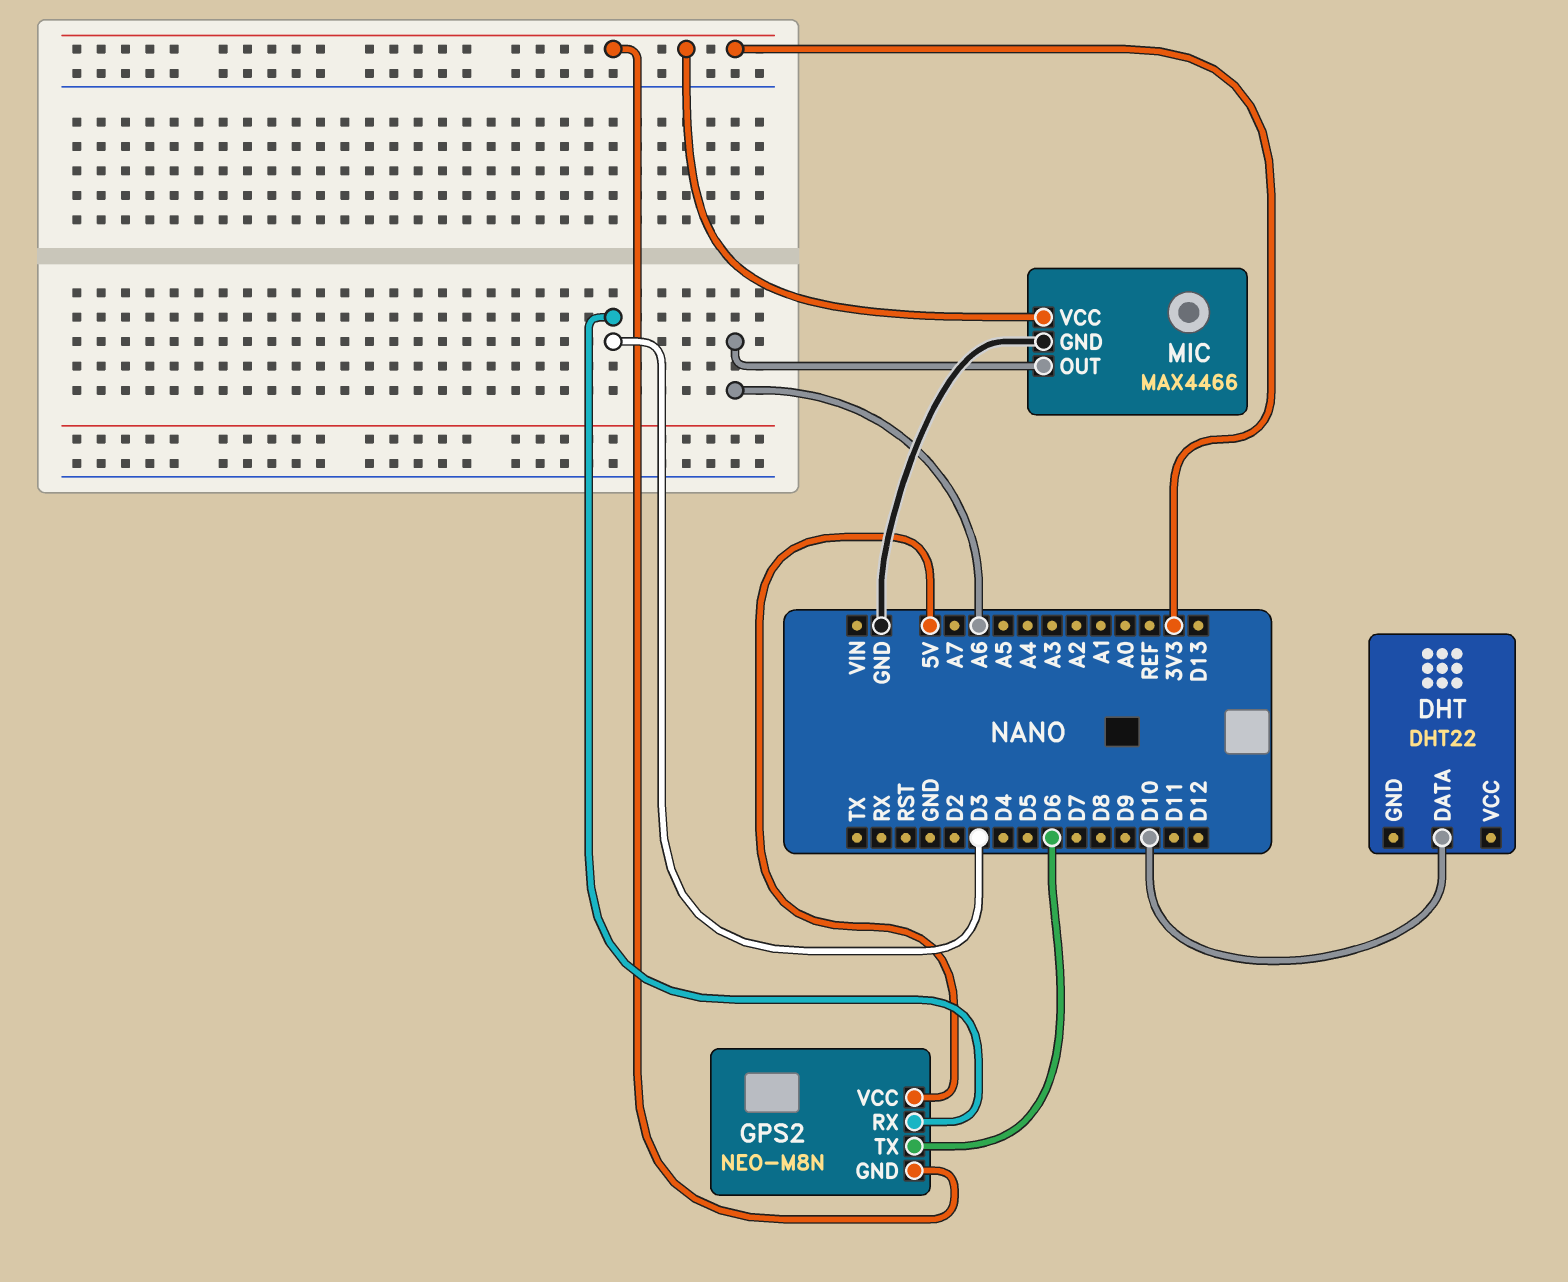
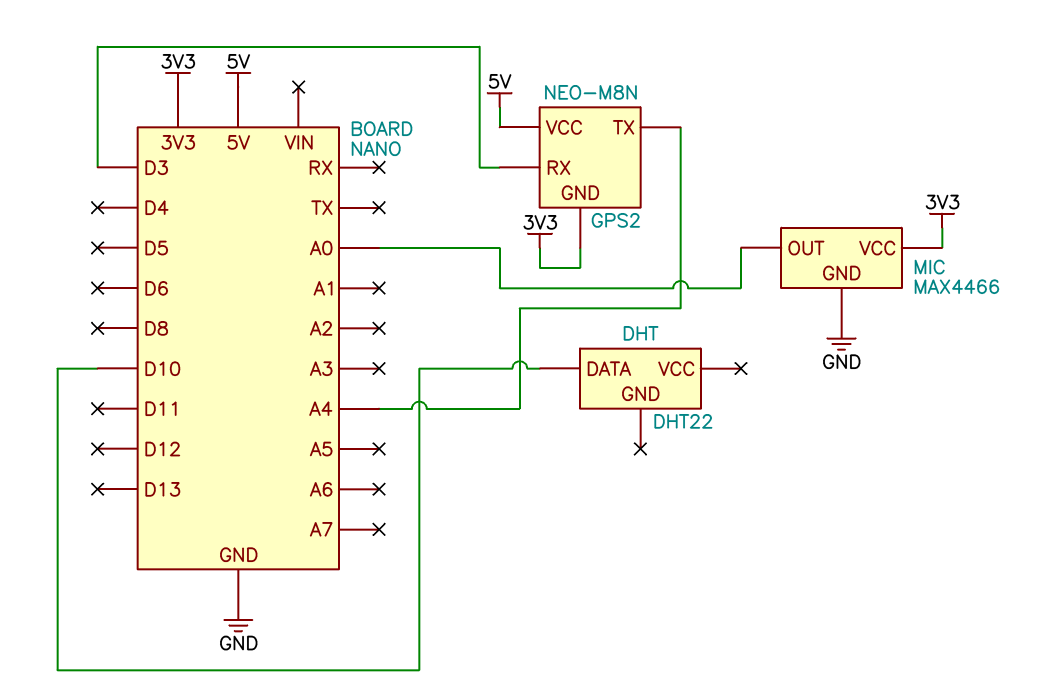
GPS2 pin TX: D6 -> A4
MIC pin OUT: A6 -> A0

